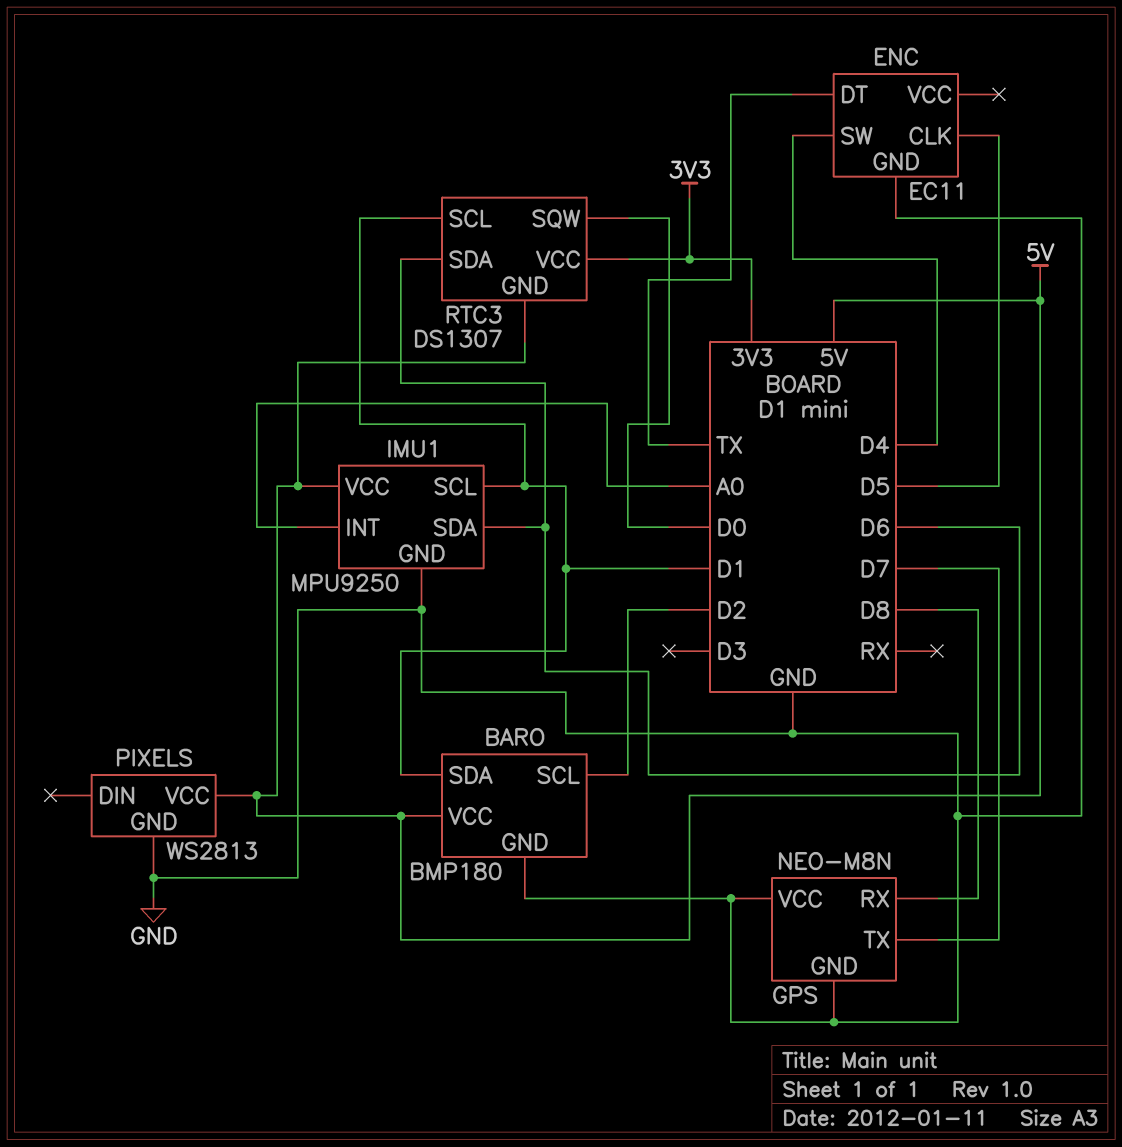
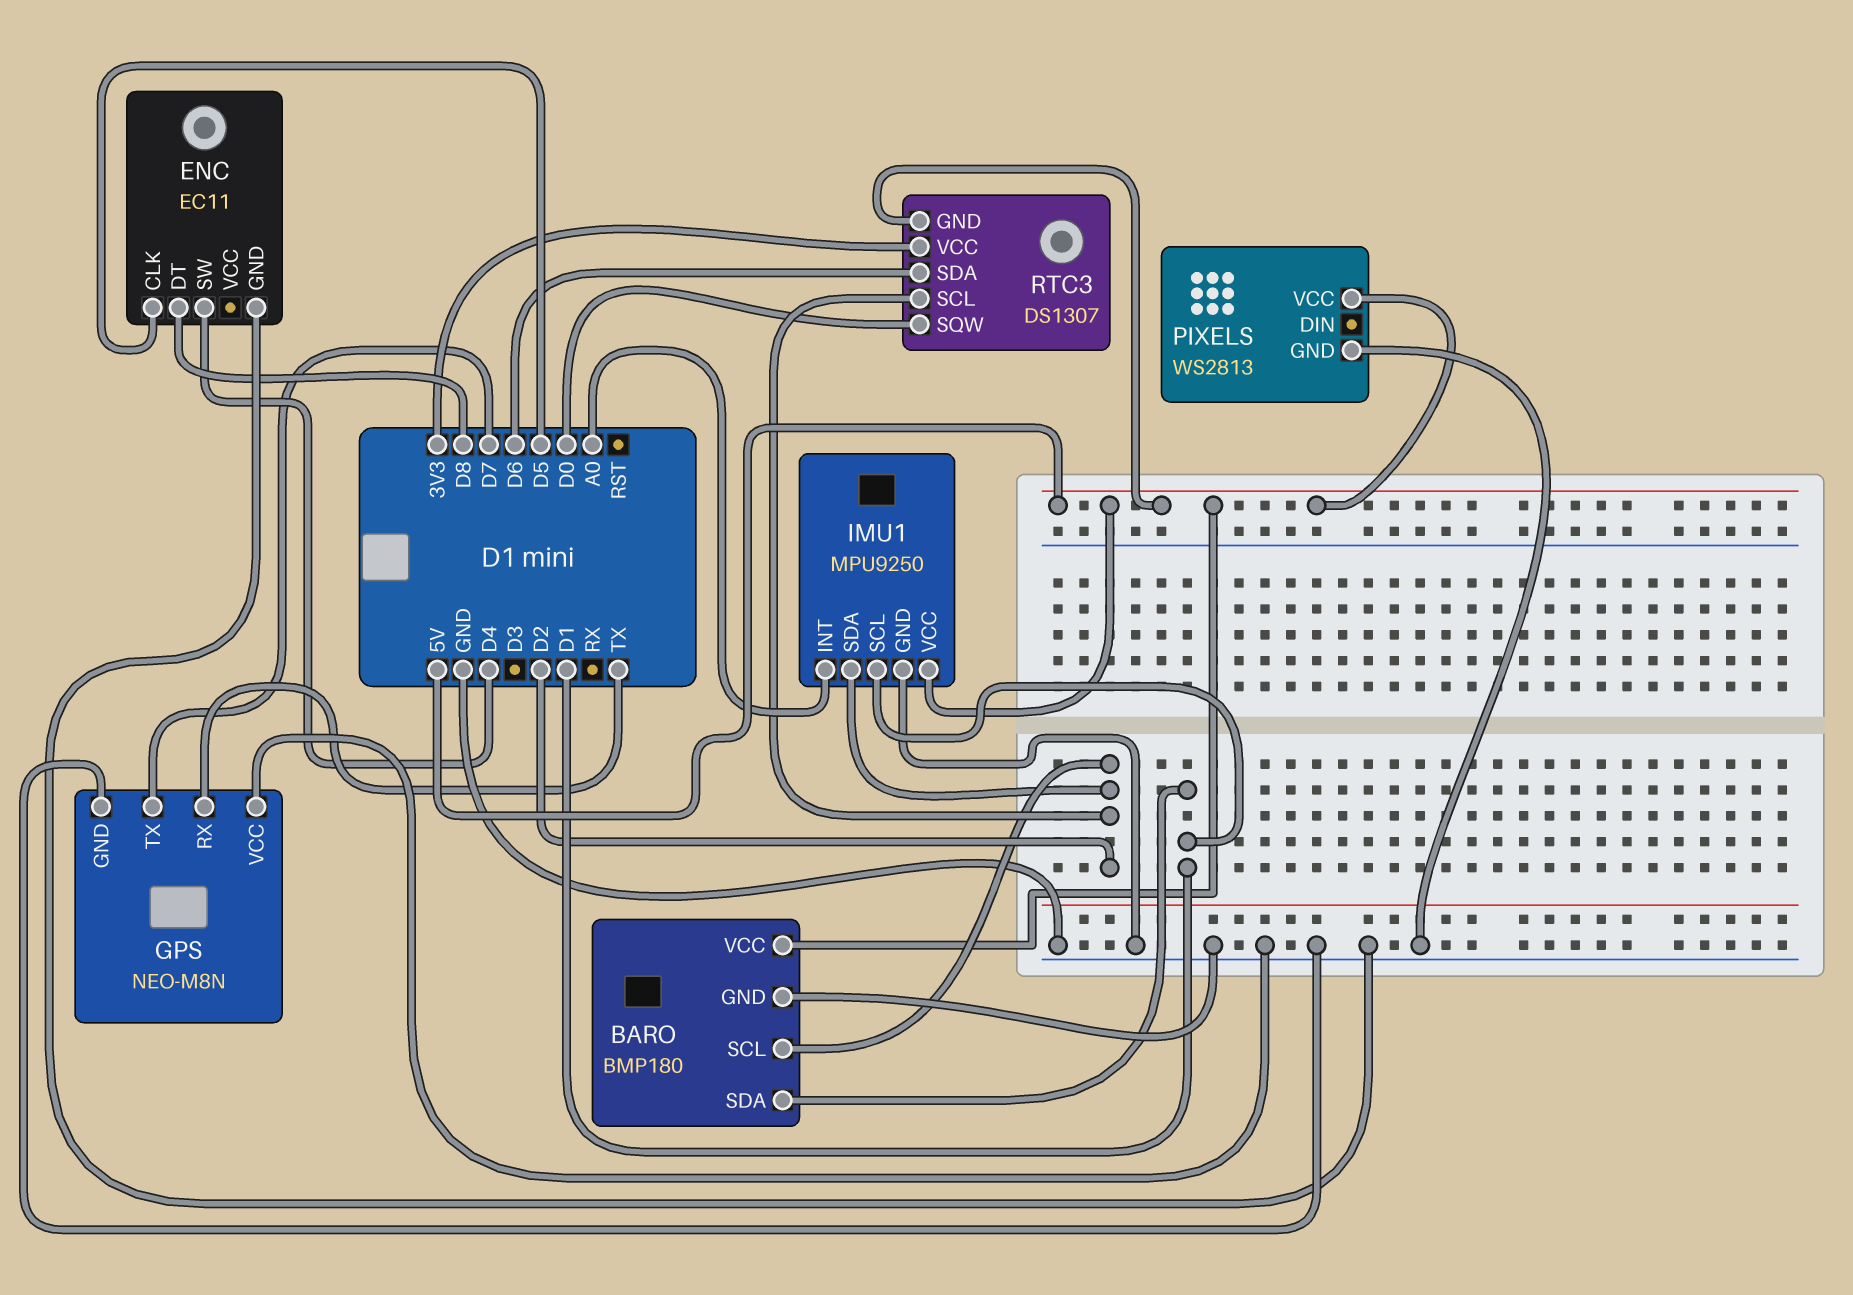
ENC pin DT: TX -> D8
GPS pin RX: D8 -> TX
IMU1 pin SDA: D6 -> D2
RTC3 pin SCL: D1 -> D2

